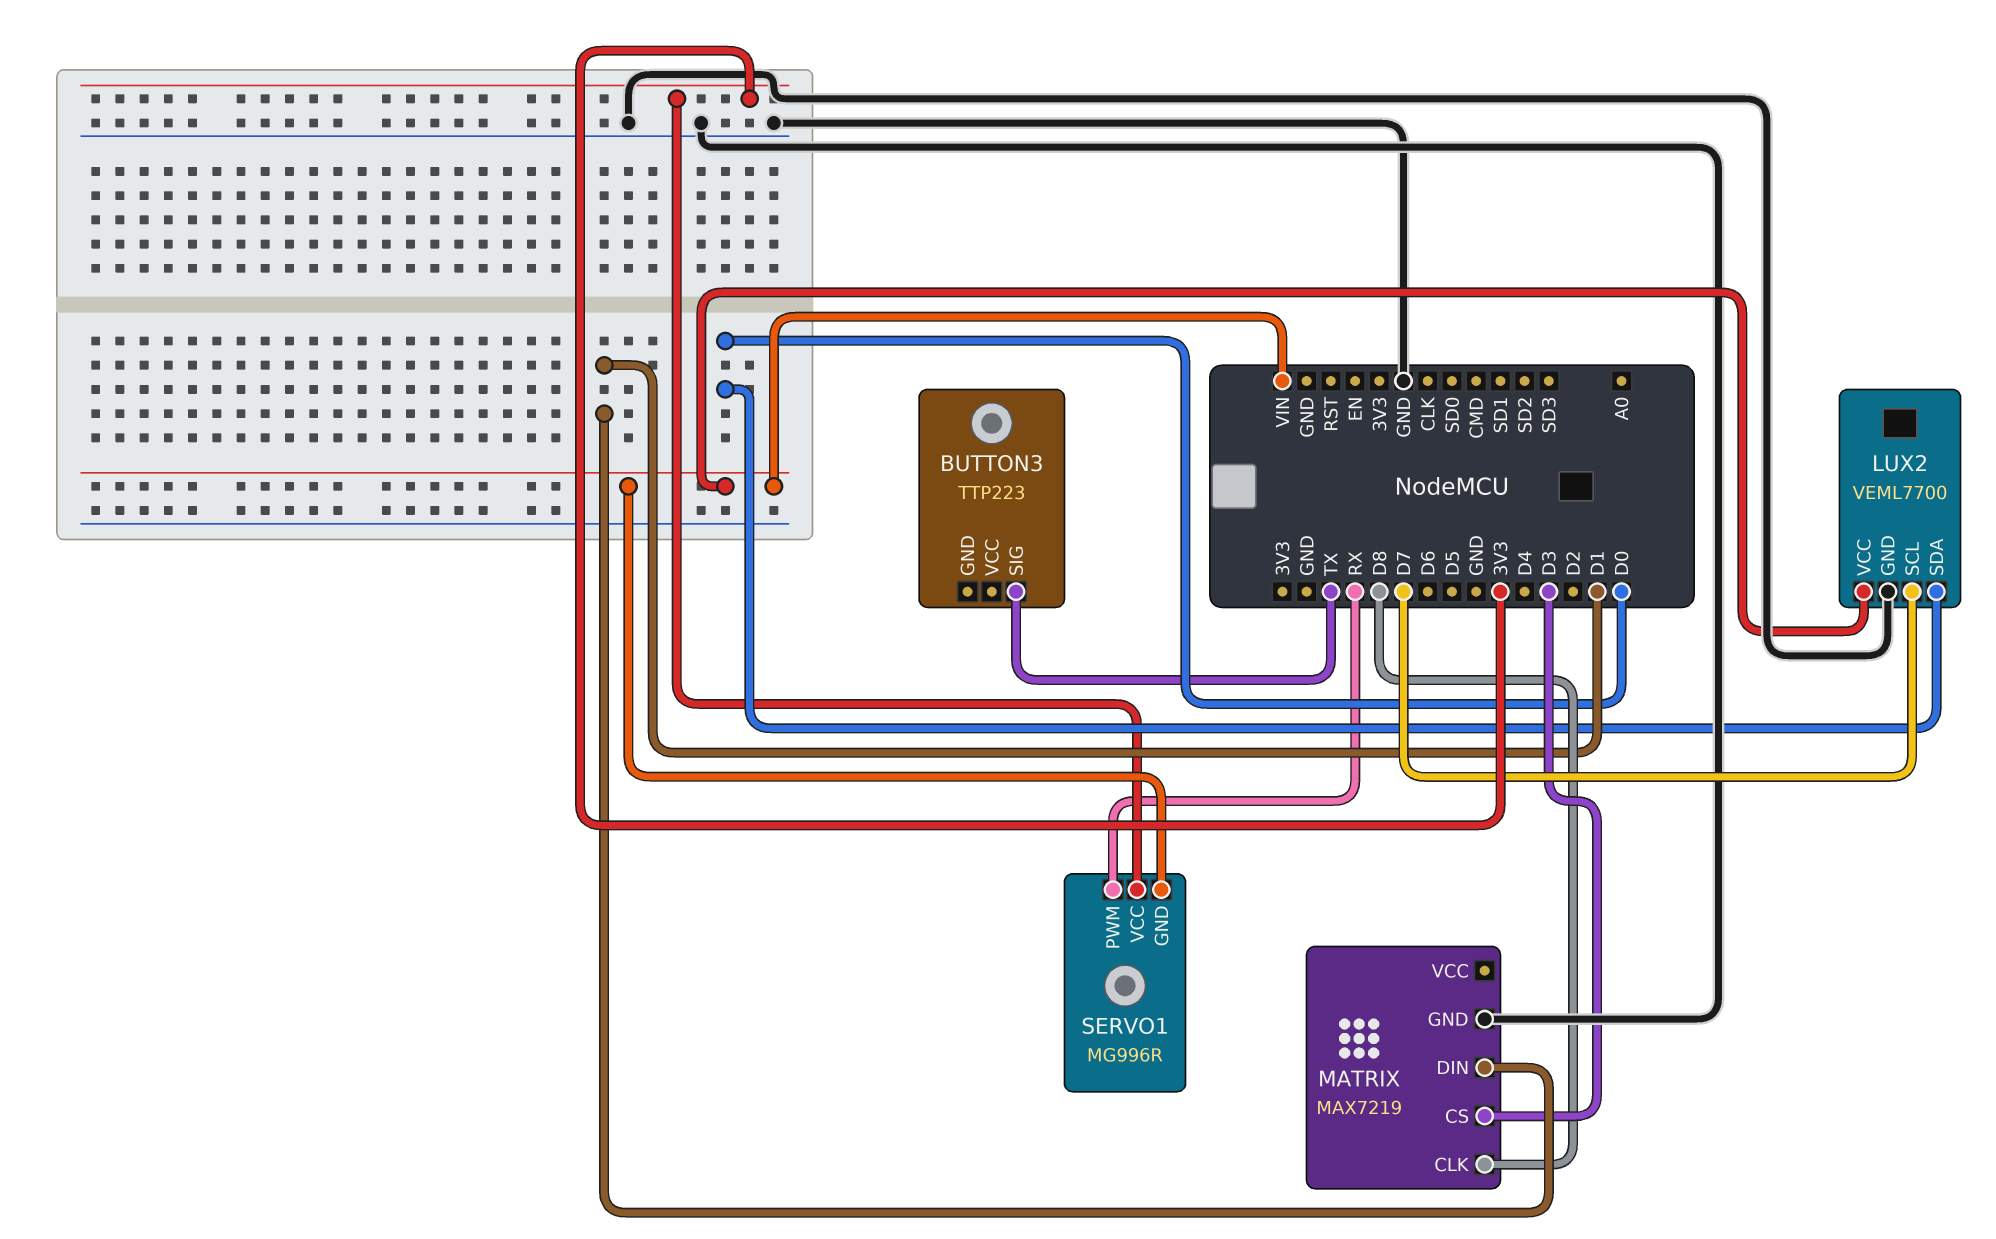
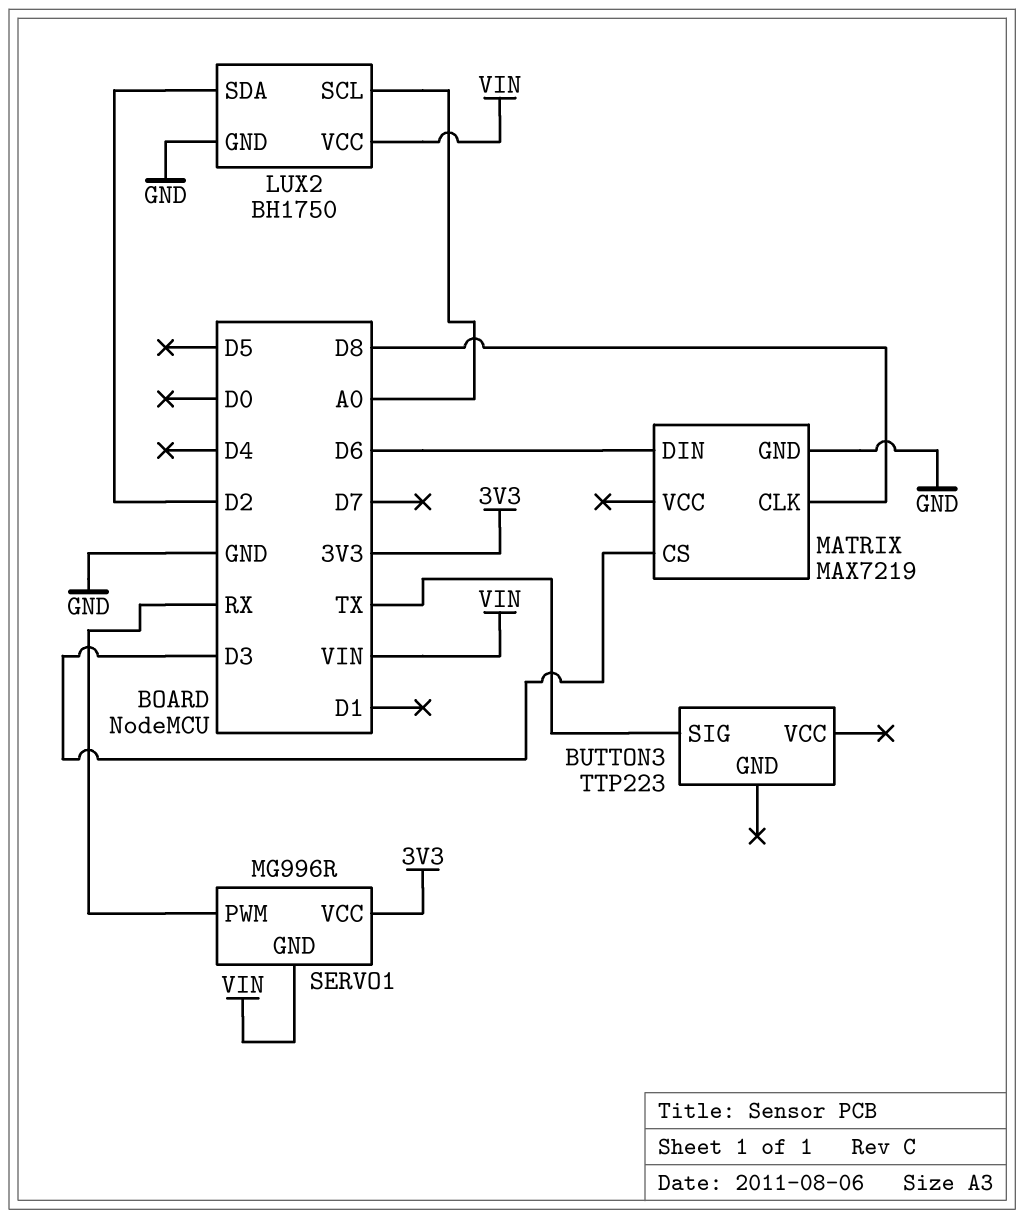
LUX2: VEML7700 -> BH1750
LUX2 pin SCL: D7 -> A0
LUX2 pin SDA: D0 -> D2
MATRIX pin DIN: D1 -> D6

